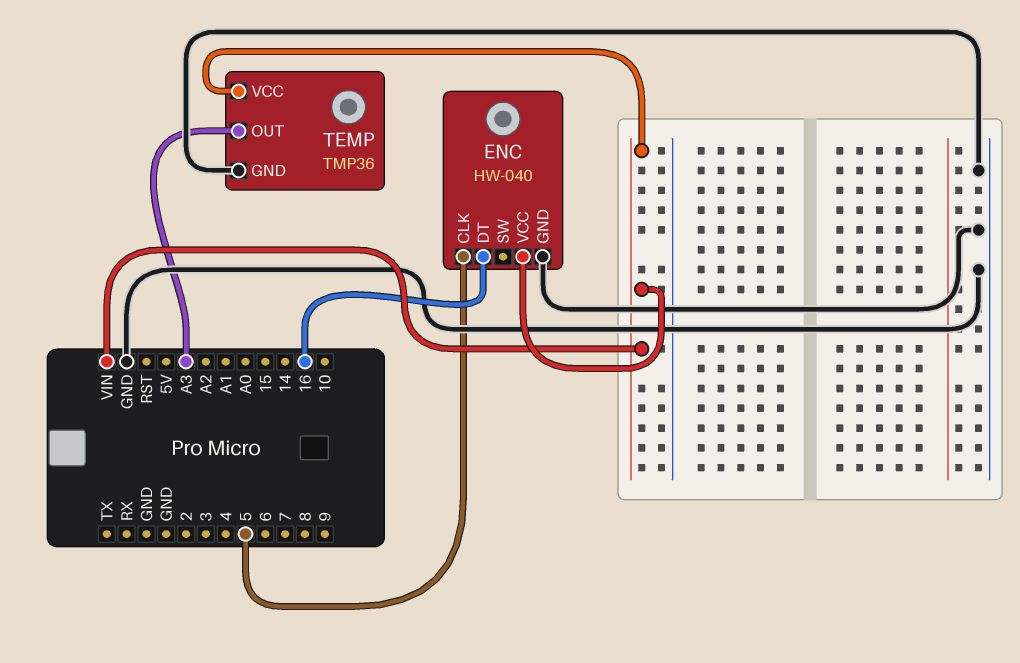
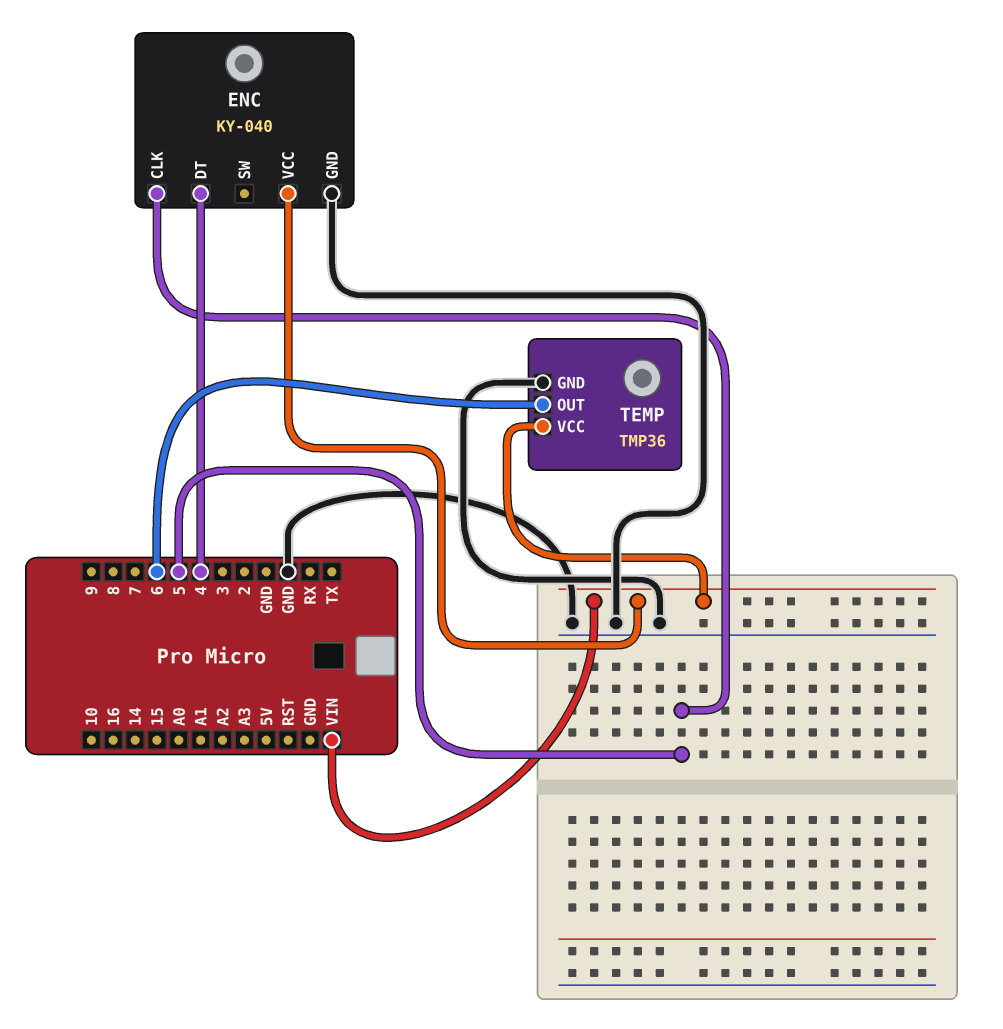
ENC: HW-040 -> KY-040
ENC pin DT: 16 -> 4
TEMP pin OUT: A3 -> 6

